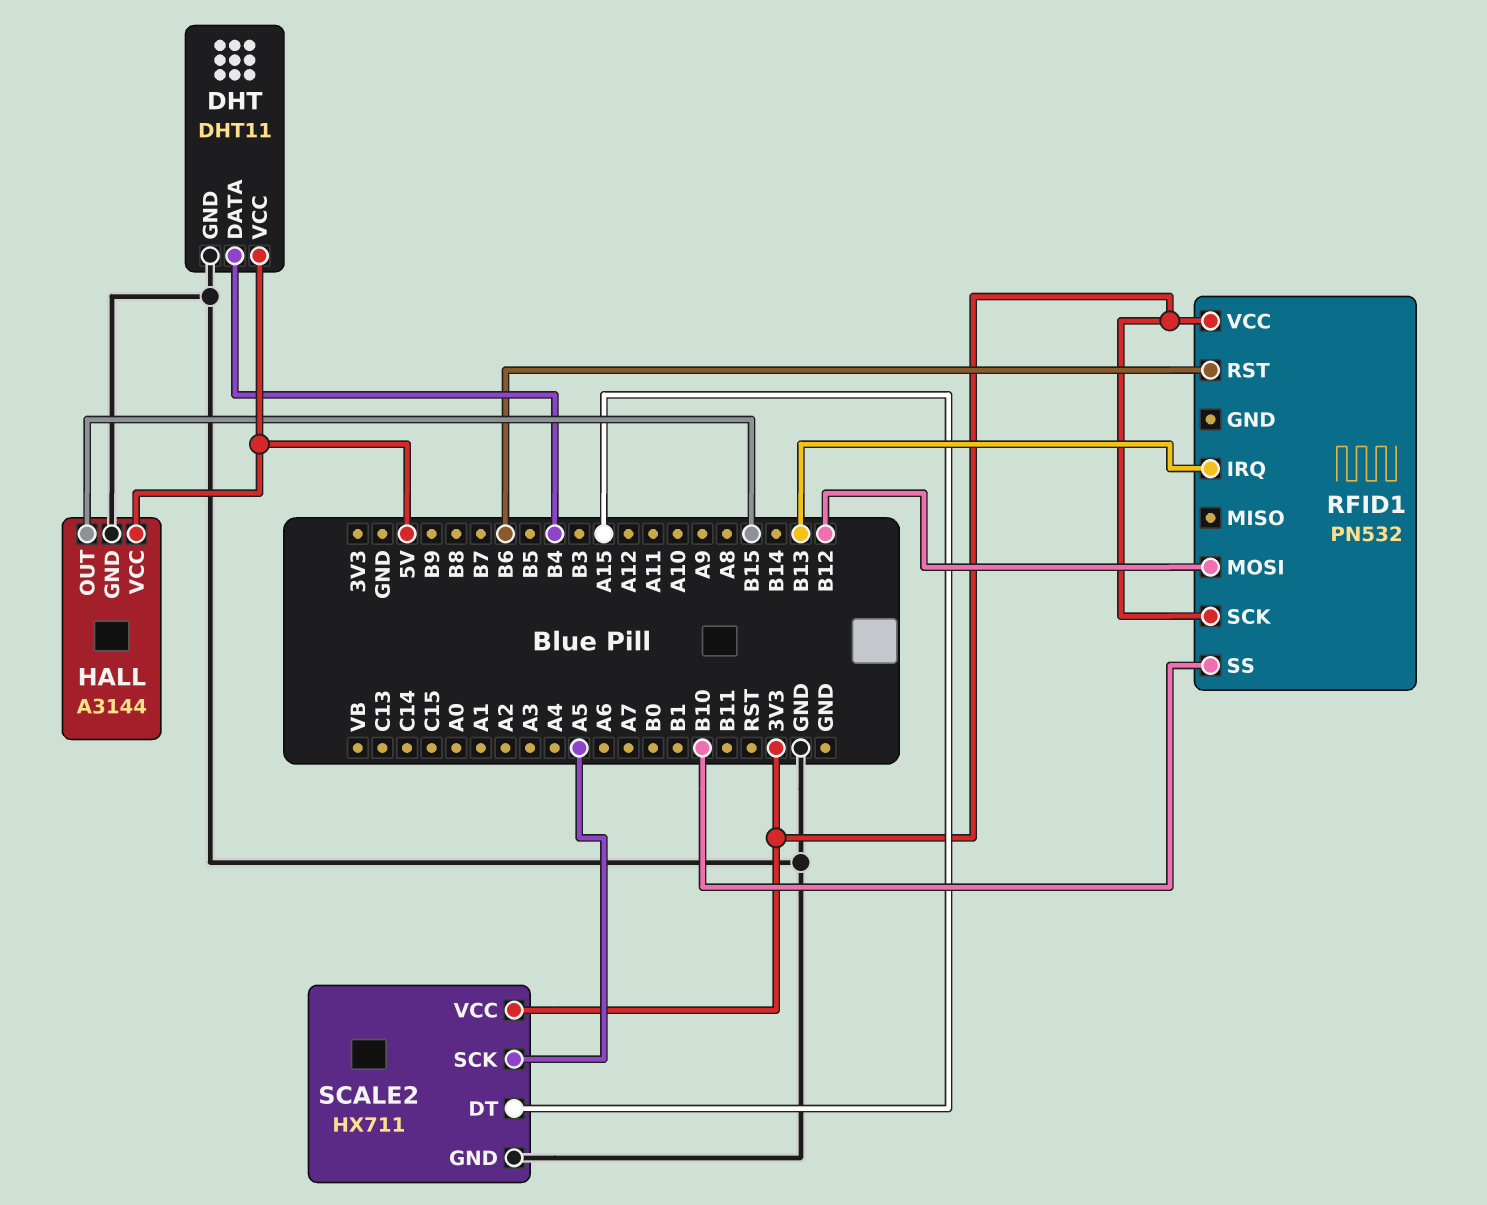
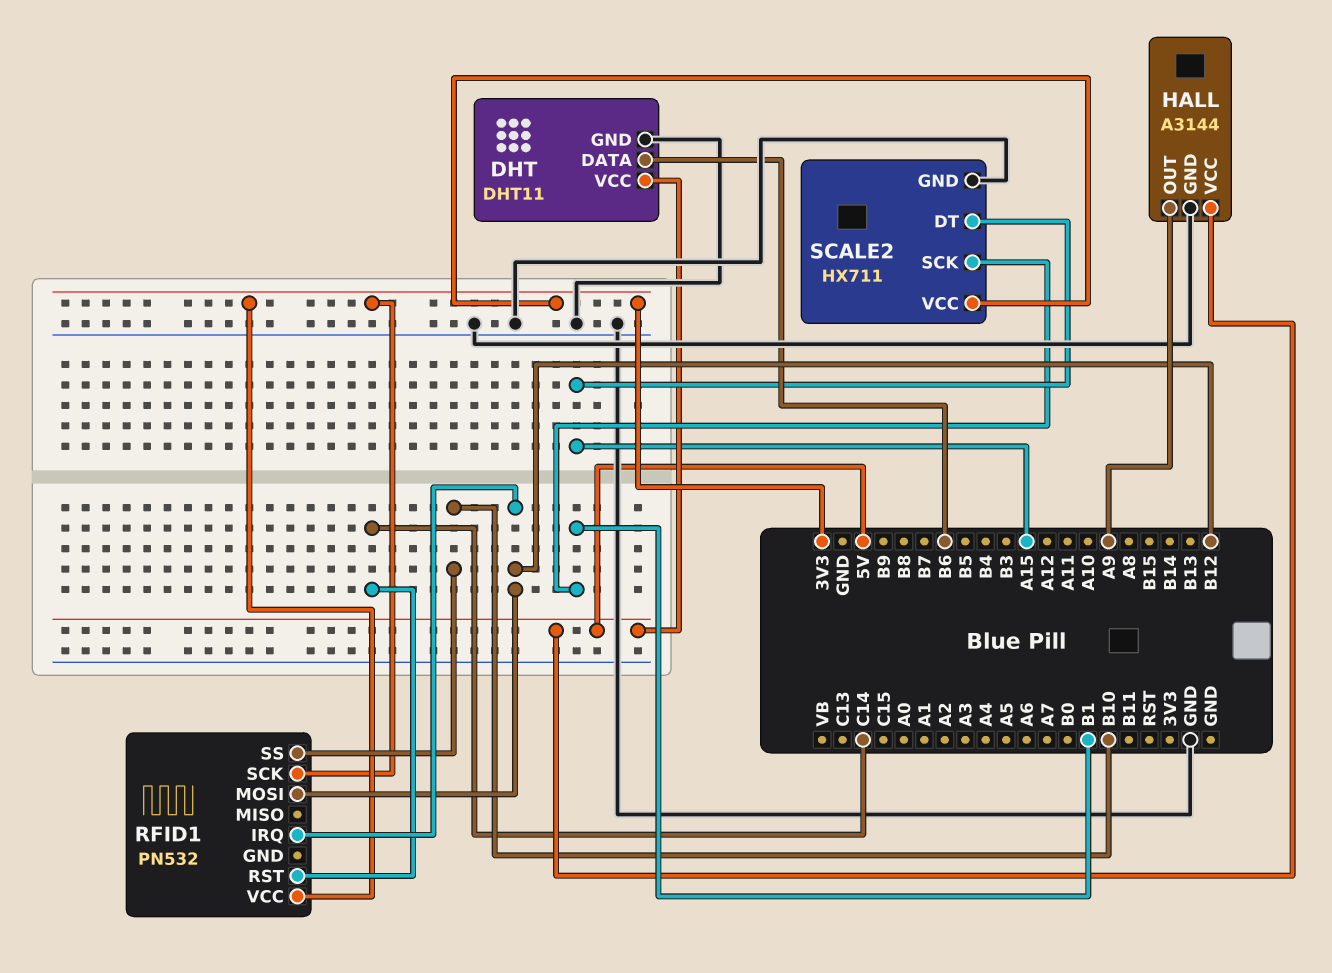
DHT pin DATA: B4 -> B6
HALL pin OUT: B15 -> A9
RFID1 pin IRQ: B13 -> B12
RFID1 pin RST: B6 -> C14
SCALE2 pin SCK: A5 -> B1

